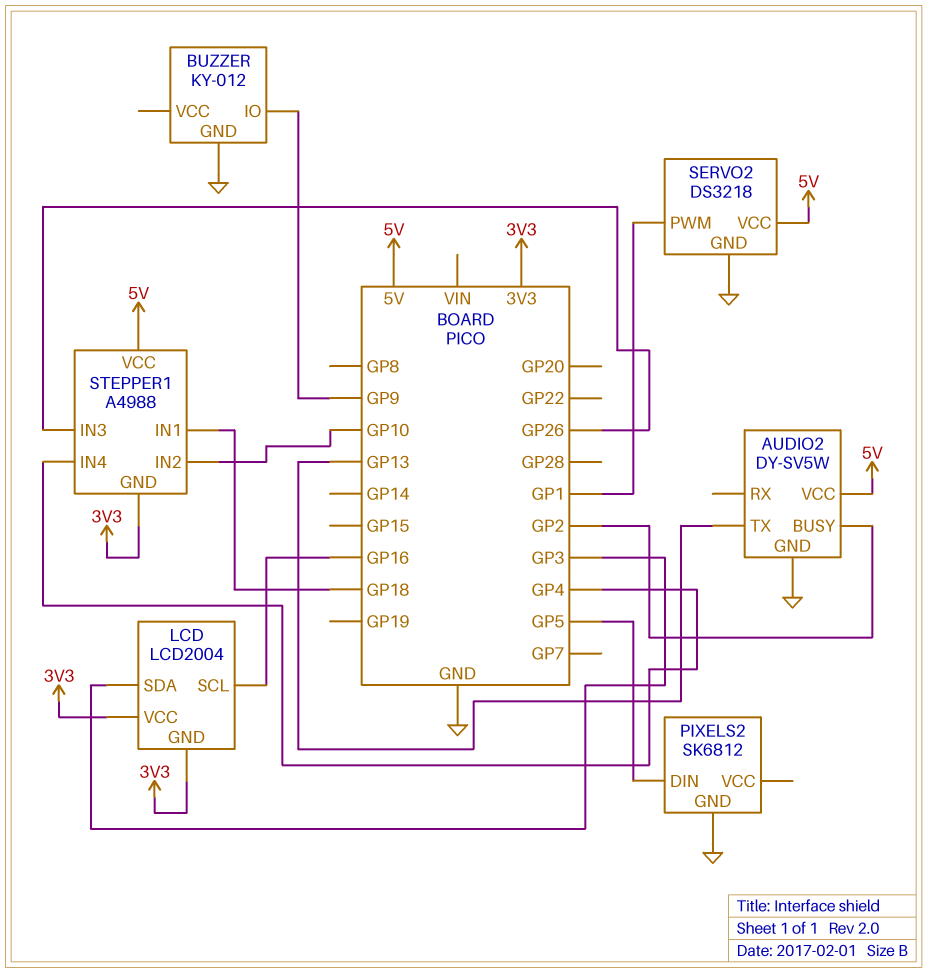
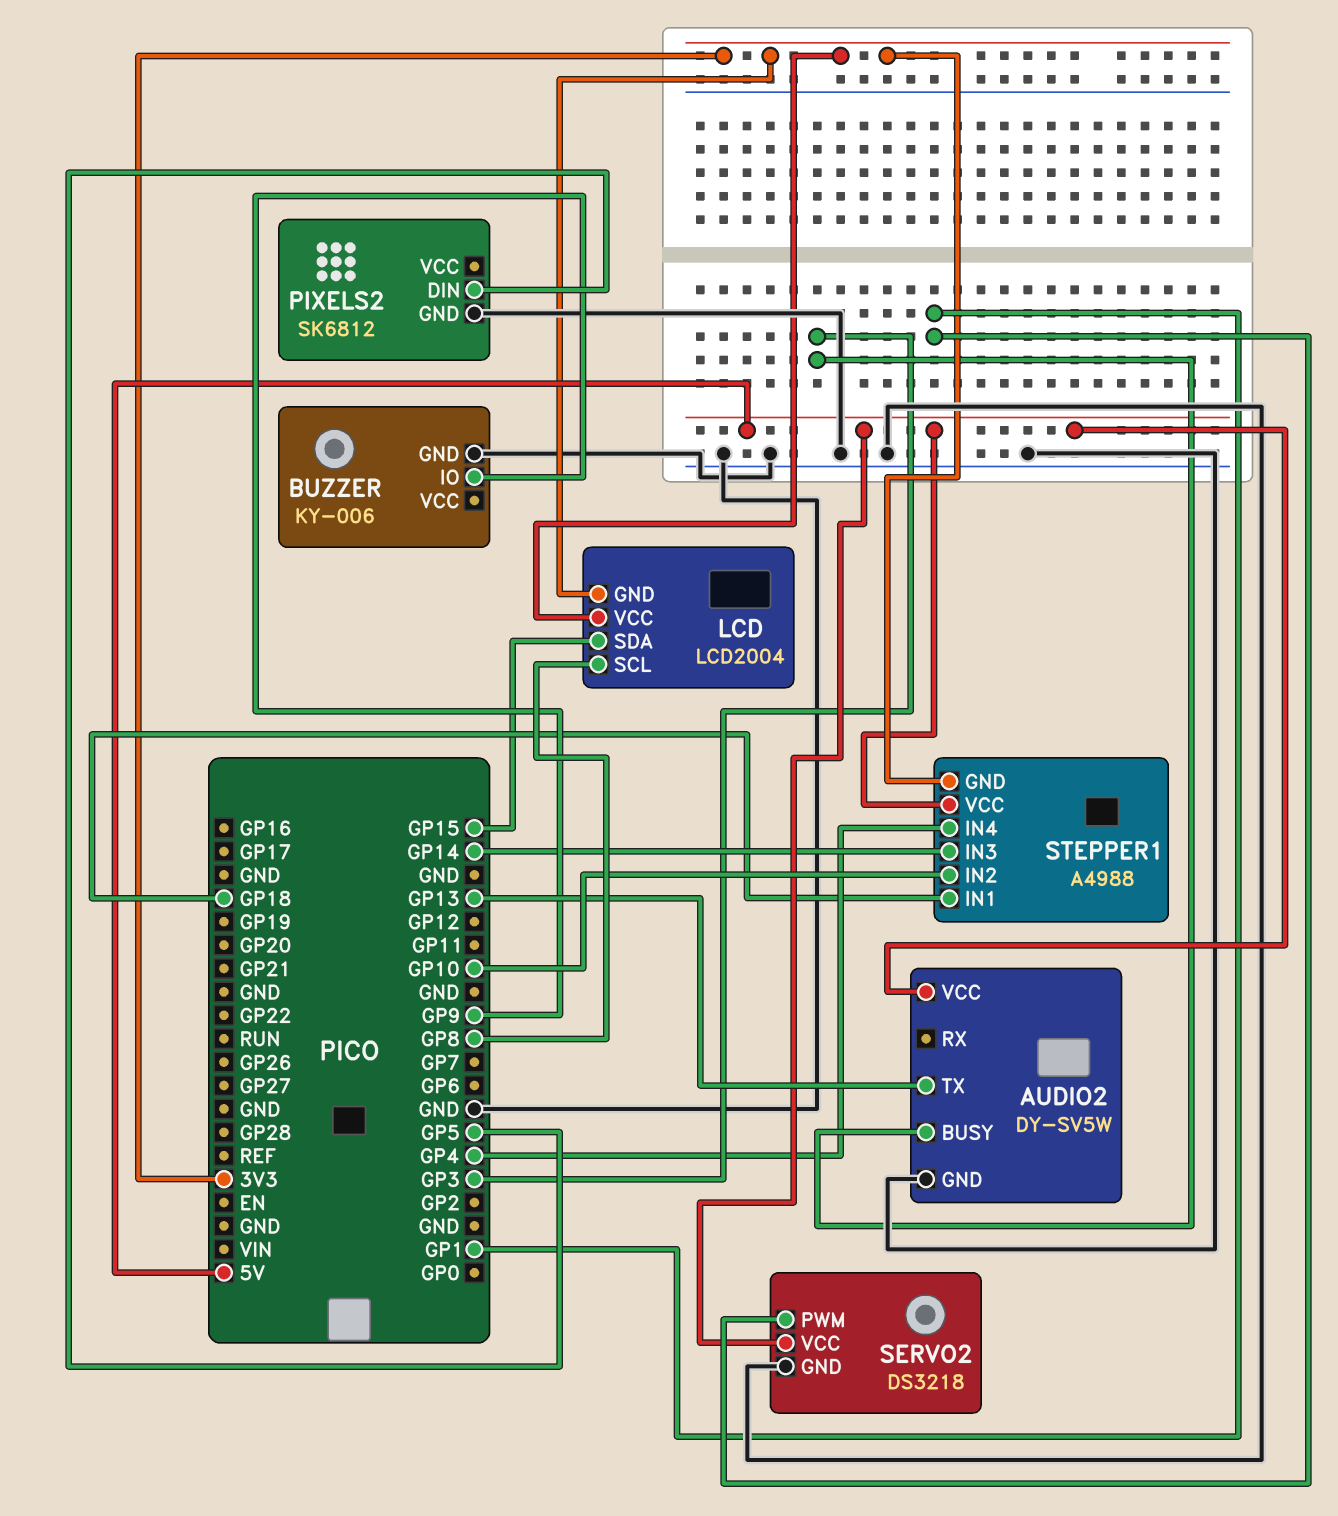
AUDIO2 pin BUSY: GP2 -> GP3
BUZZER: KY-012 -> KY-006
LCD pin SCL: GP16 -> GP8
LCD pin SDA: GP3 -> GP15
STEPPER1 pin IN3: GP26 -> GP14

